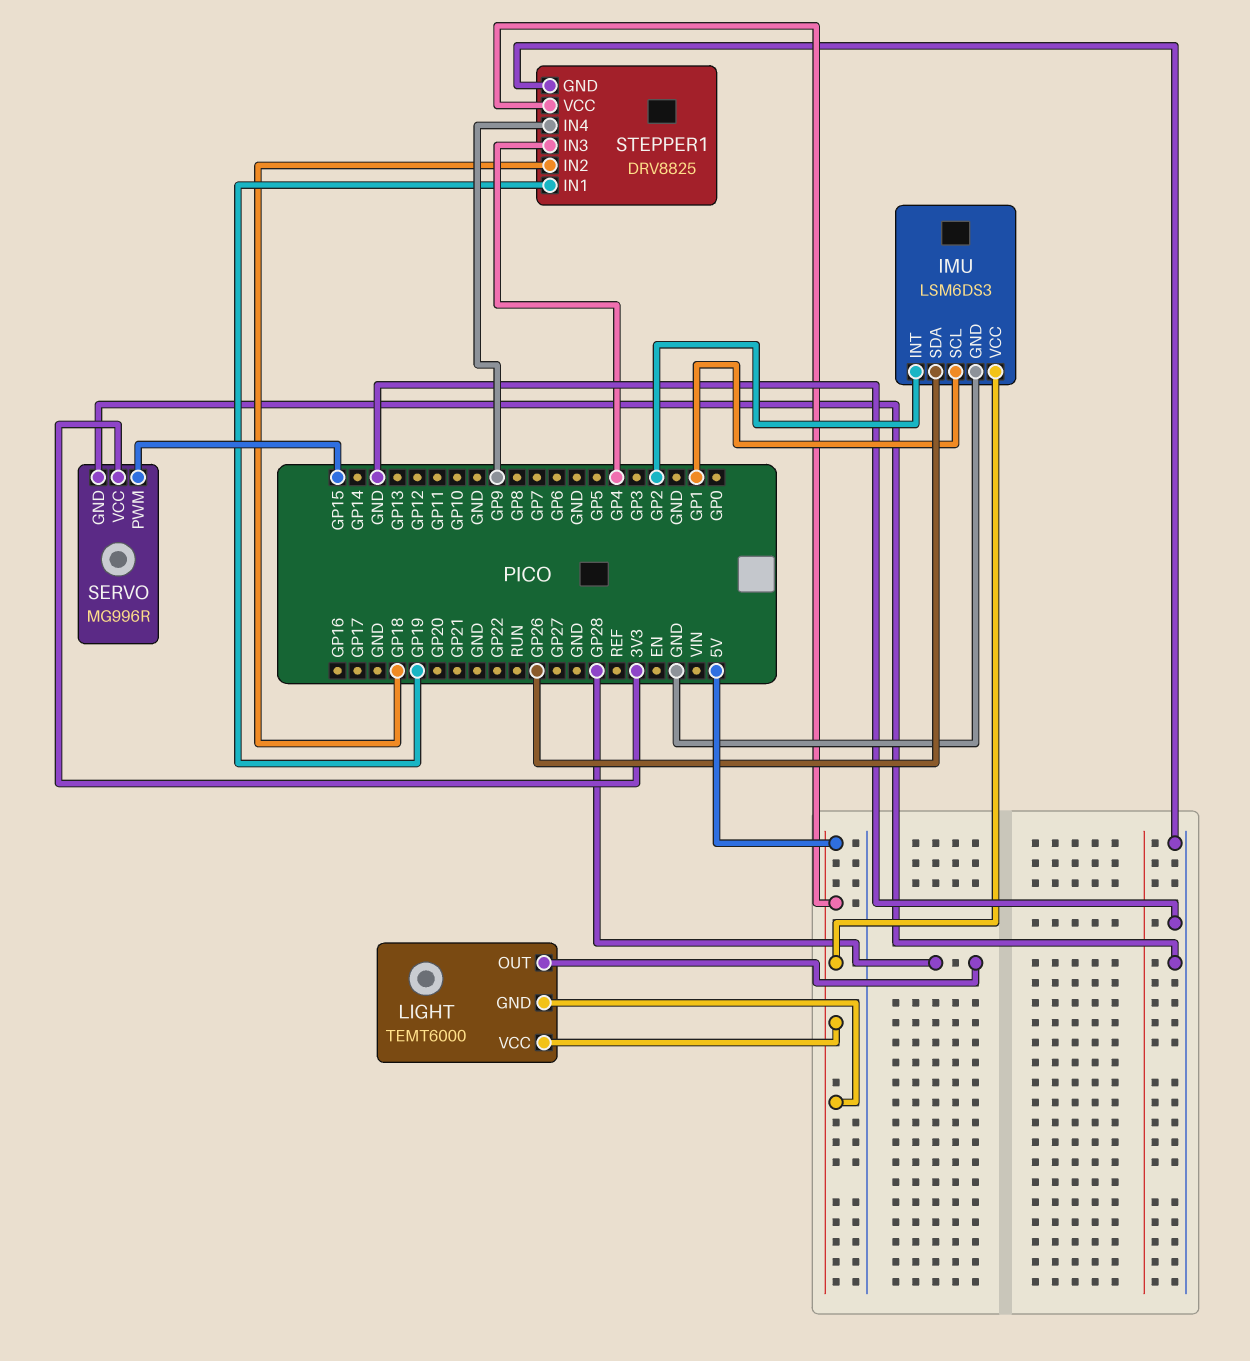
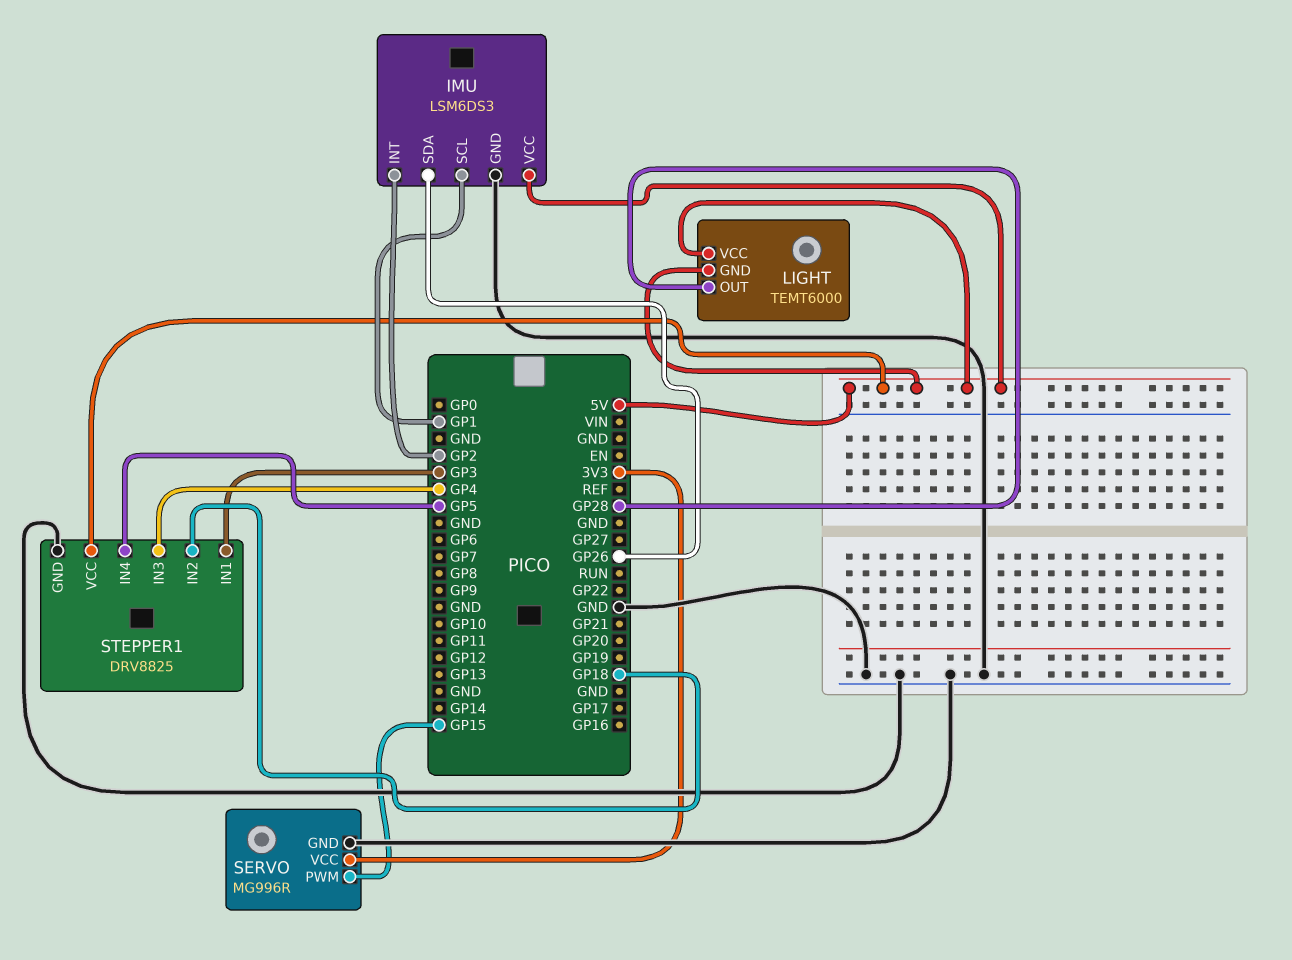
STEPPER1 pin IN1: GP19 -> GP3
STEPPER1 pin IN4: GP9 -> GP5

